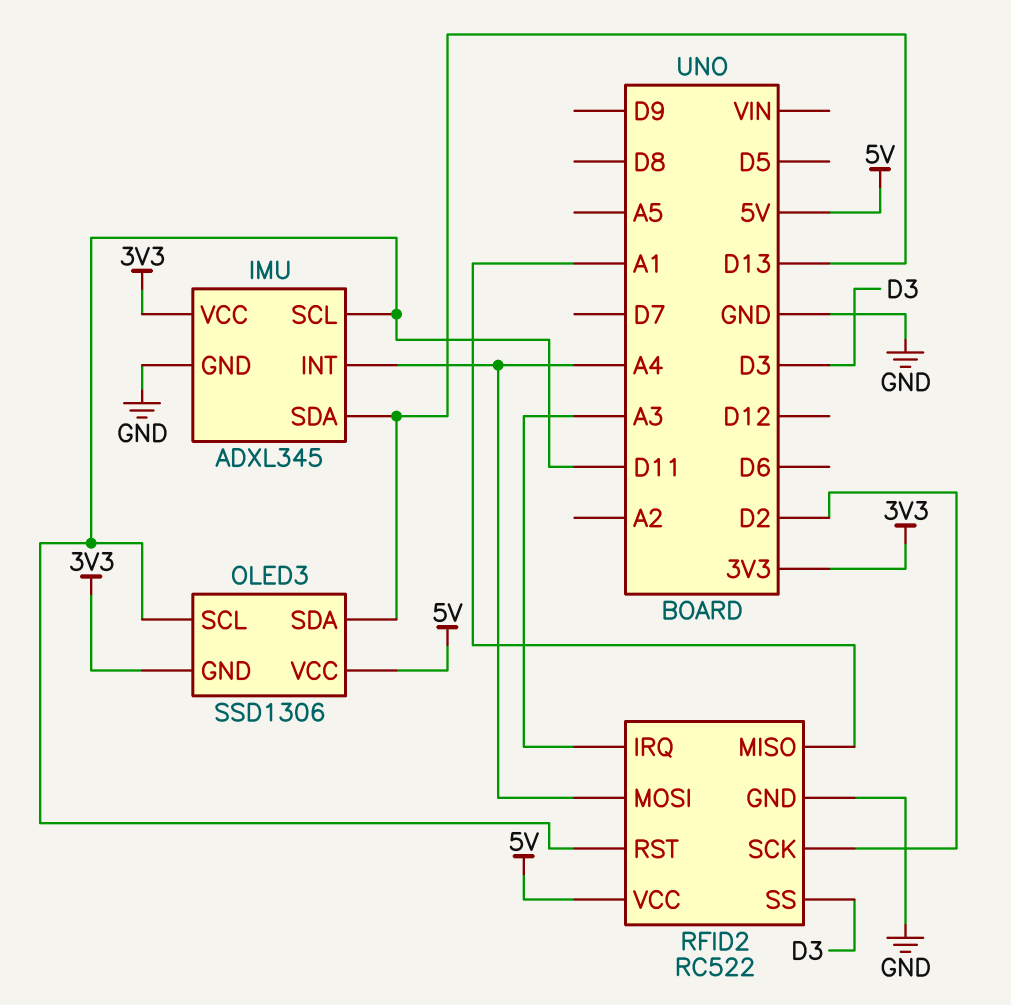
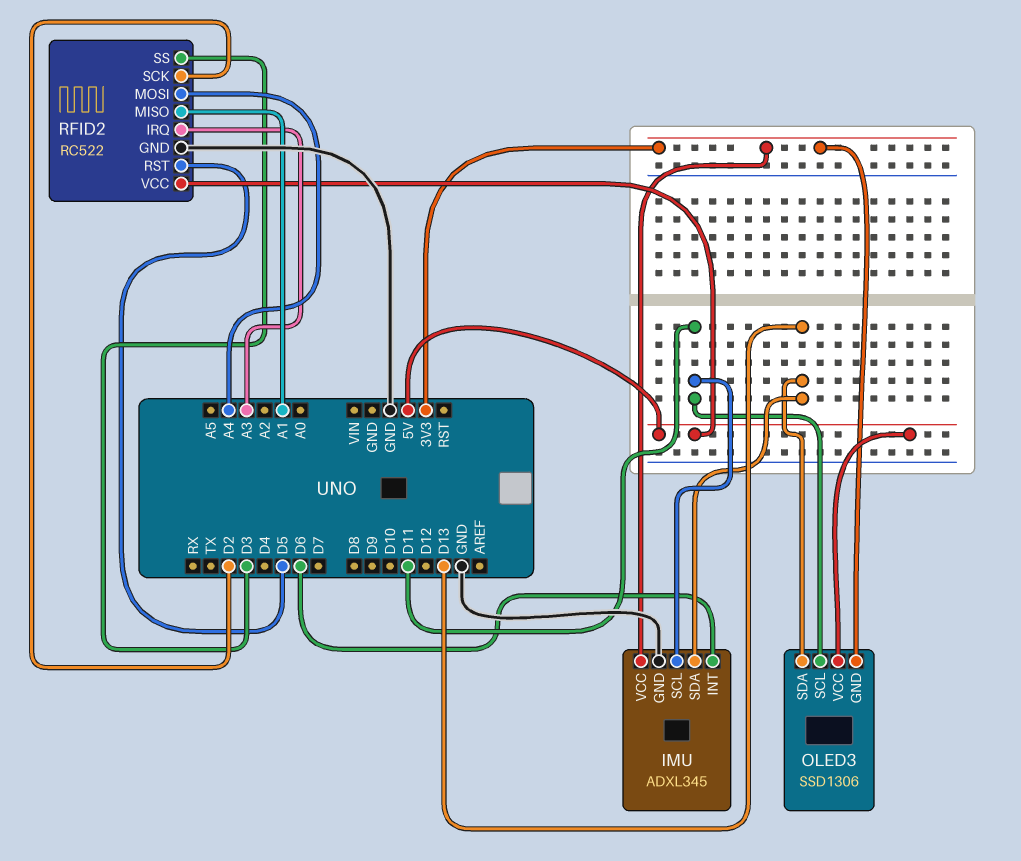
IMU pin INT: A4 -> D6
RFID2 pin RST: D11 -> D5

